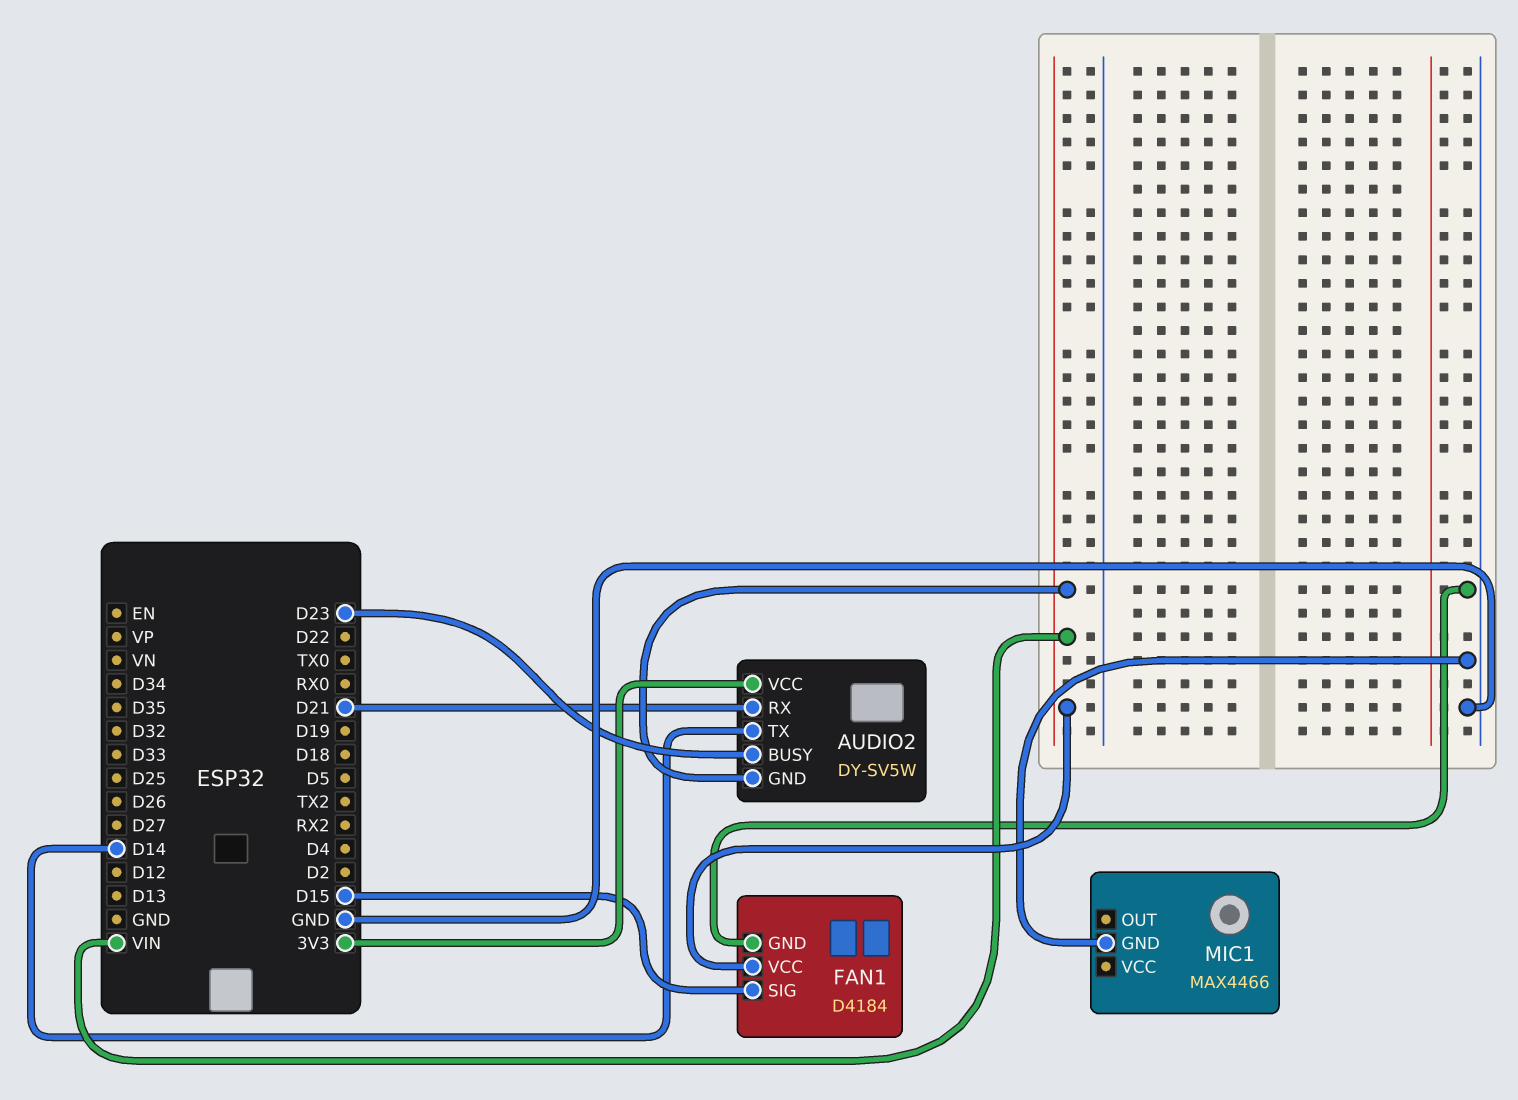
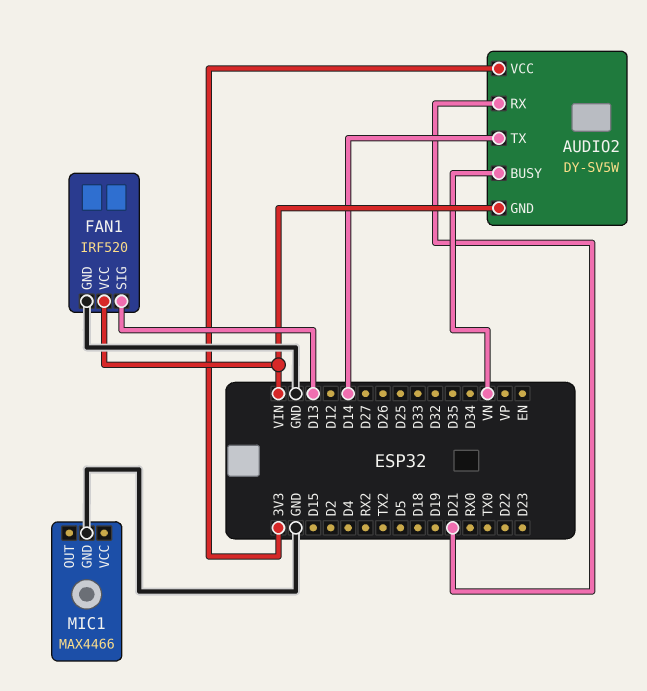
AUDIO2 pin BUSY: D23 -> VN
FAN1: D4184 -> IRF520
FAN1 pin SIG: D15 -> D13

